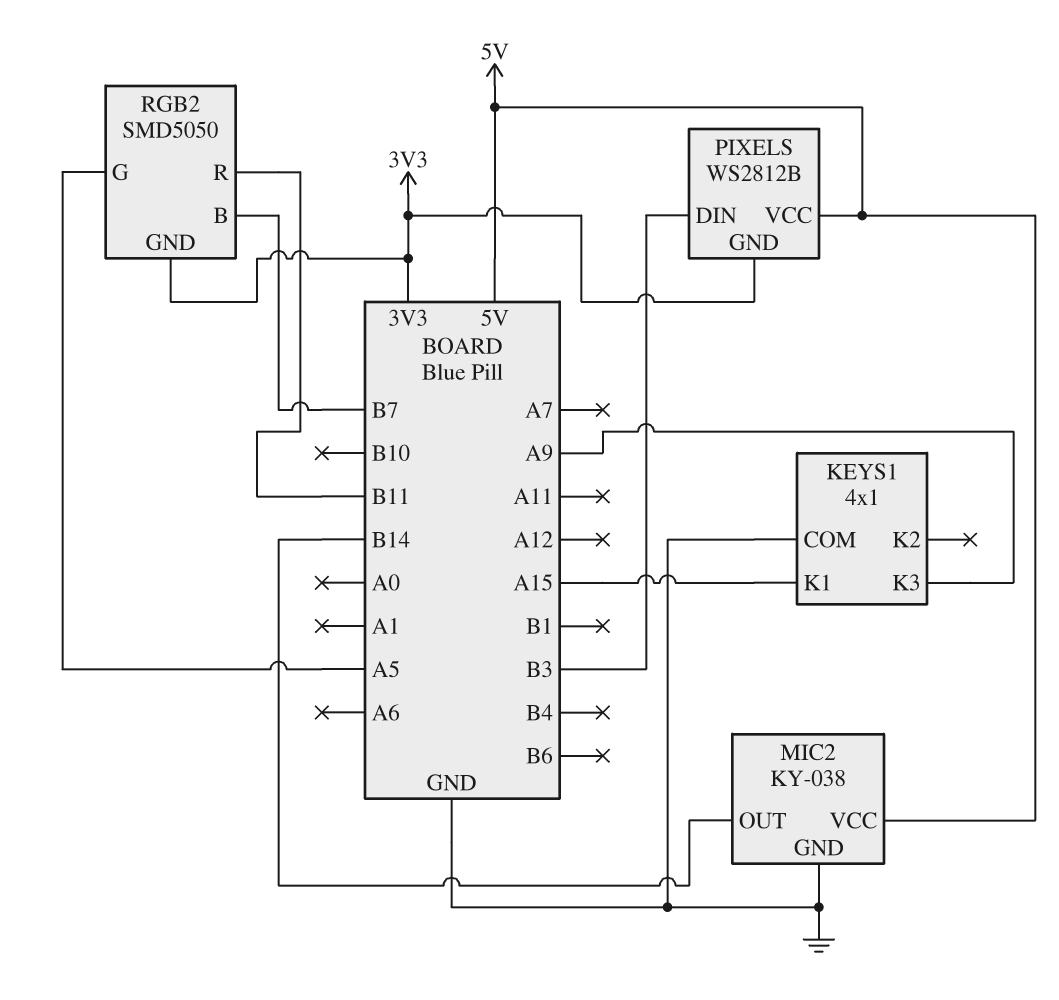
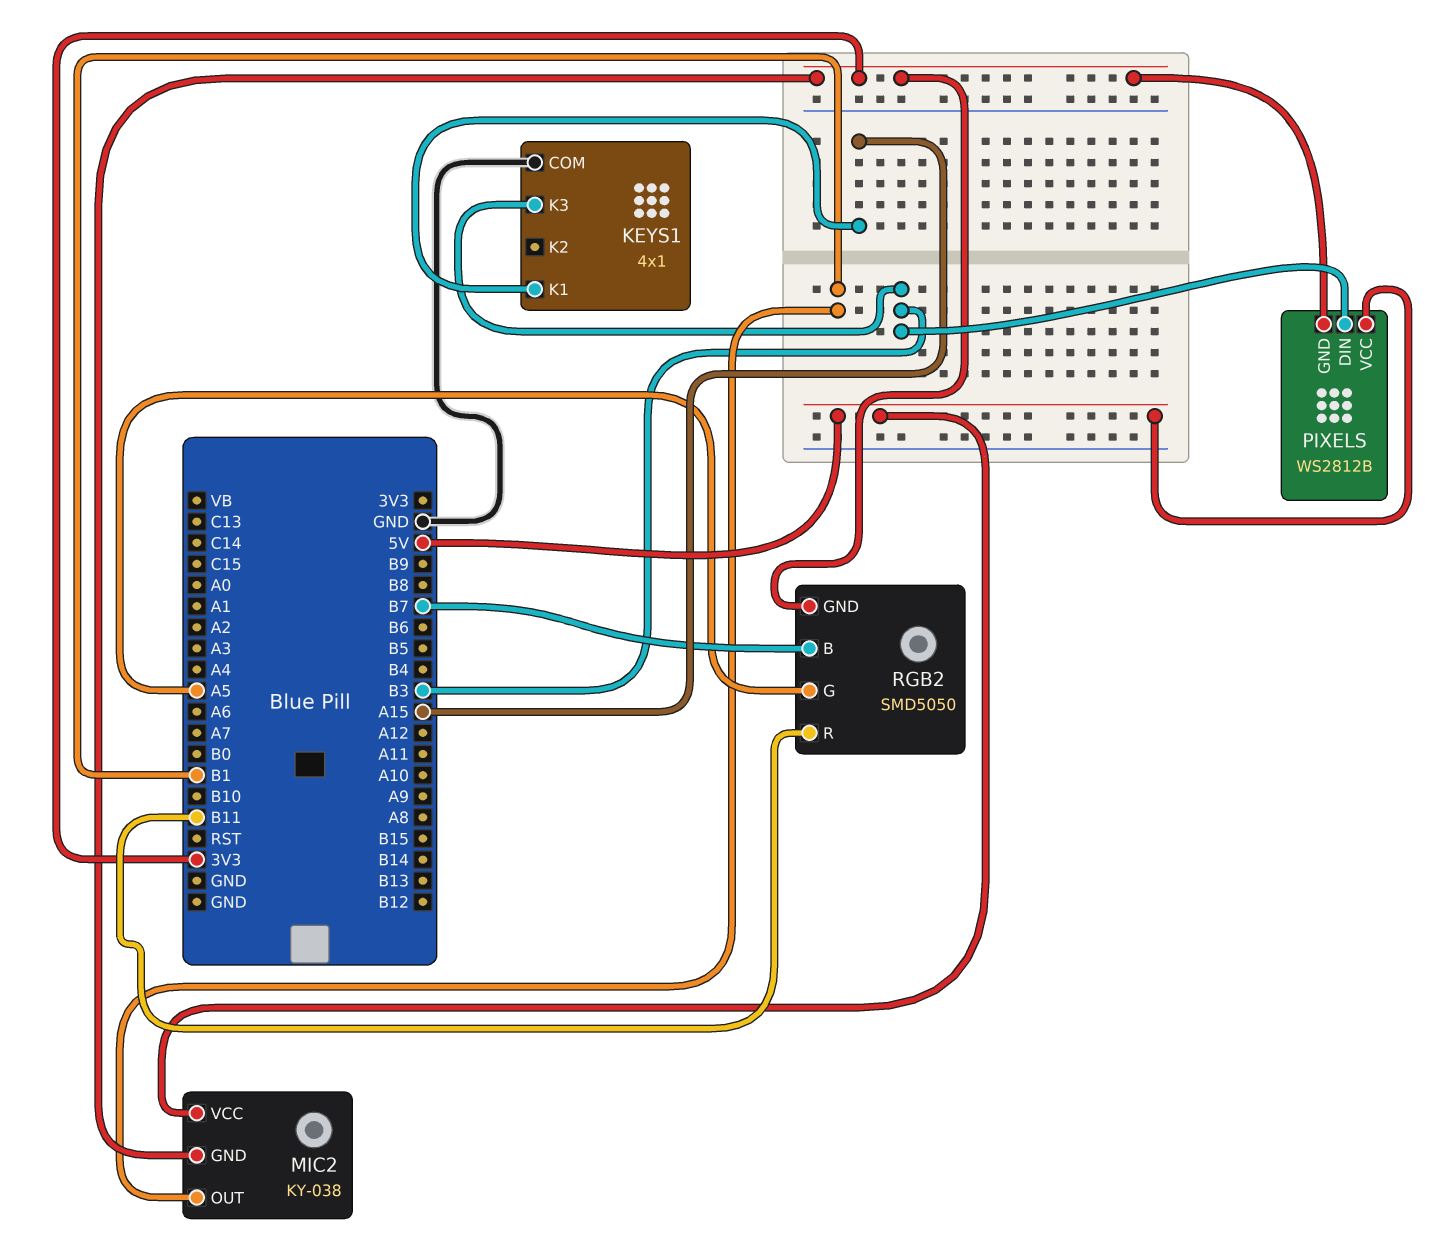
KEYS1 pin K3: A9 -> B3
MIC2 pin GND: GND -> 3V3
MIC2 pin OUT: B14 -> B1

